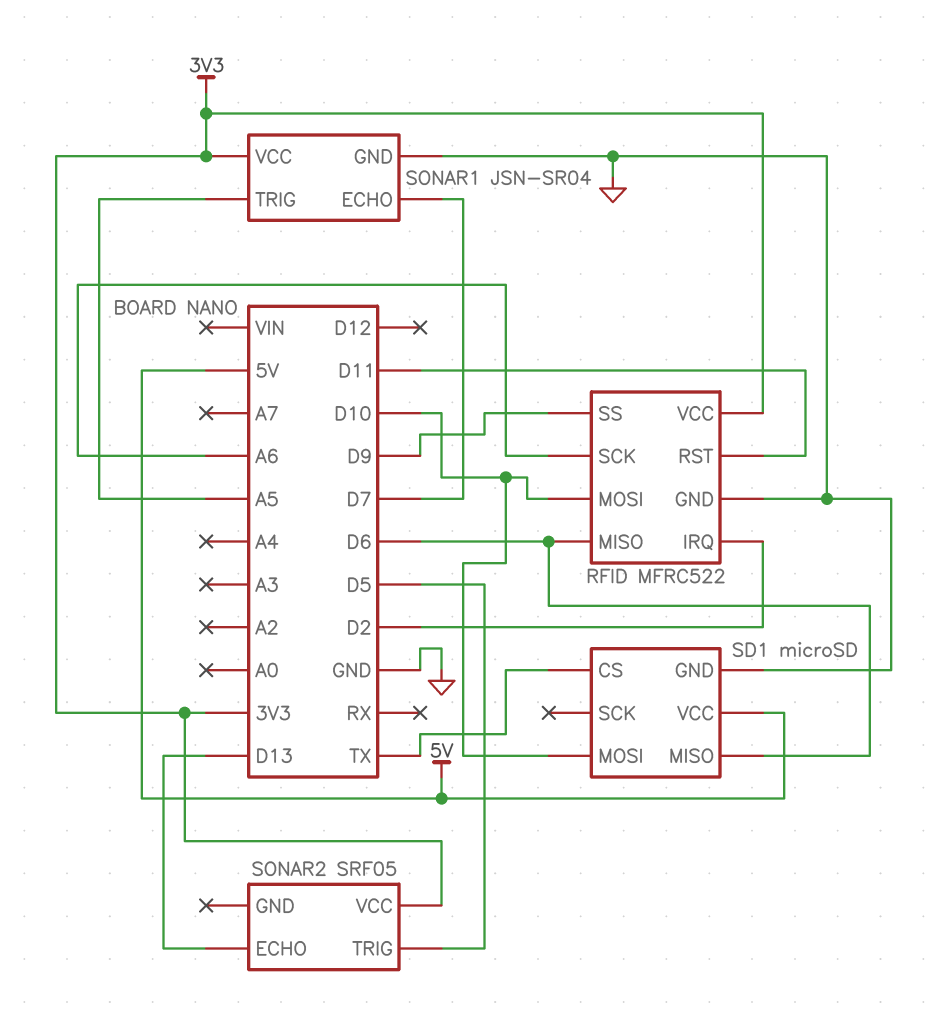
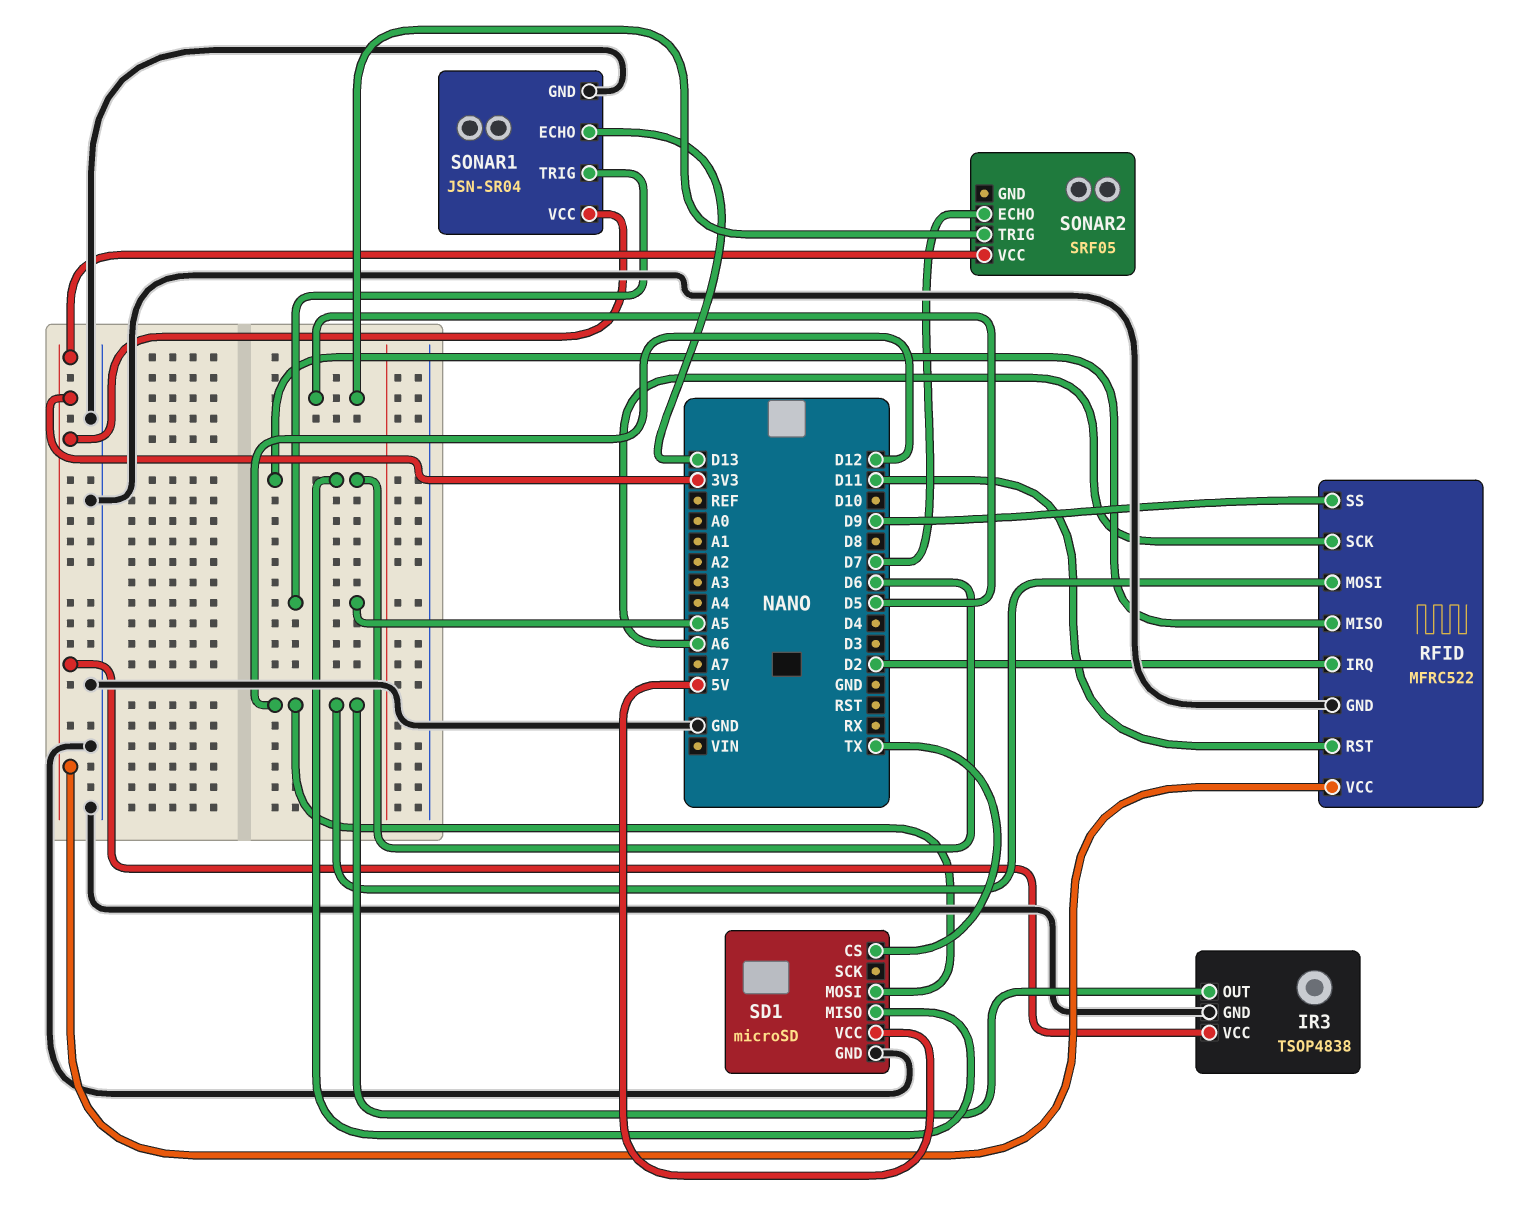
IR3: none -> TSOP4838
IR3 pin GND: none -> GND
IR3 pin OUT: none -> D12
IR3 pin VCC: none -> 3V3
RFID pin MOSI: D10 -> D12
SD1 pin MOSI: D10 -> D12
SONAR1 pin ECHO: D7 -> D13
SONAR2 pin ECHO: D13 -> D7

